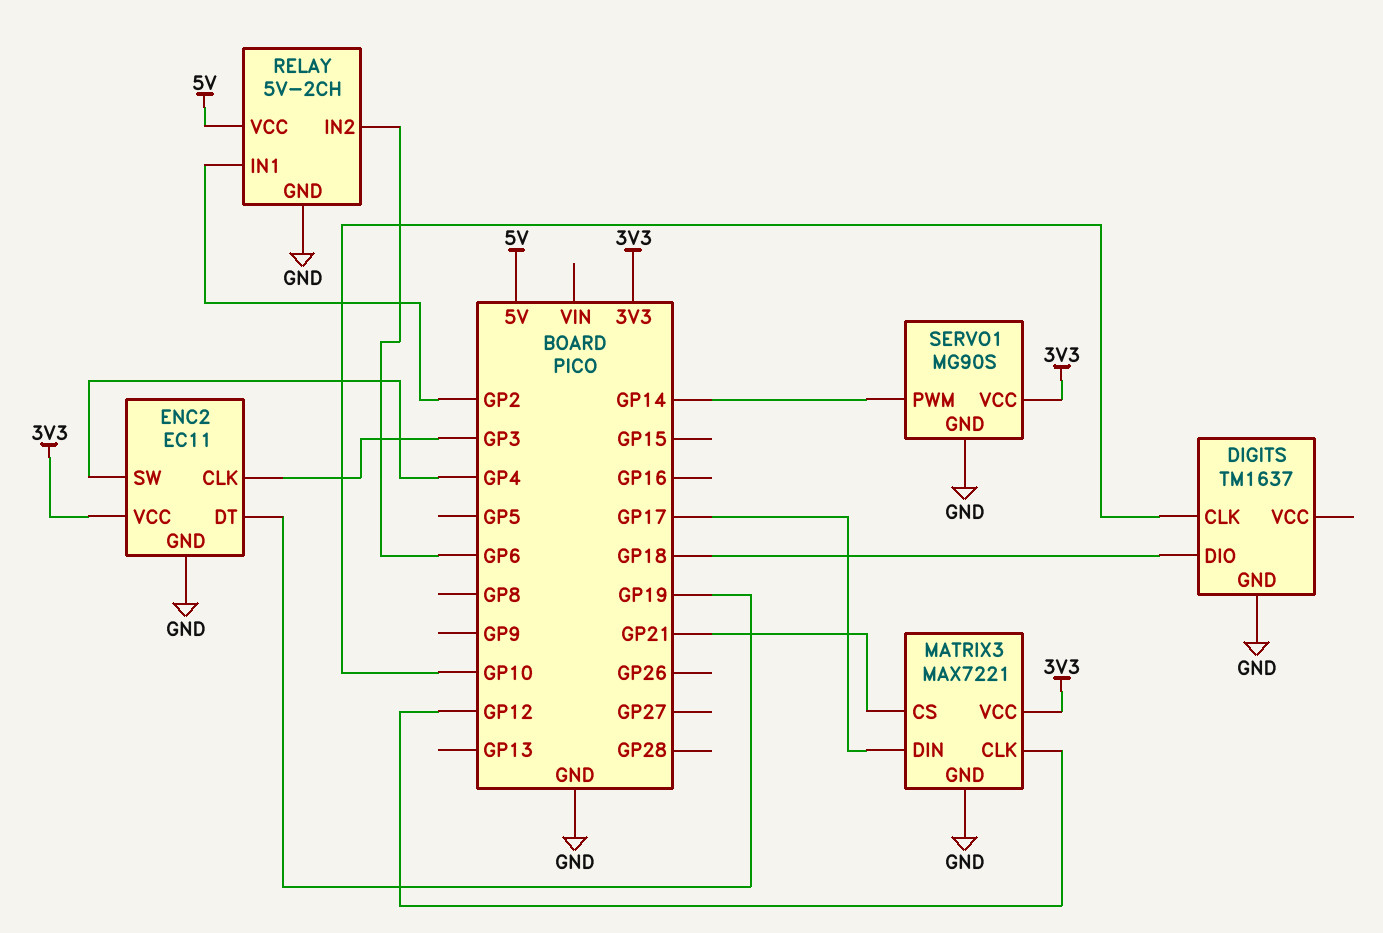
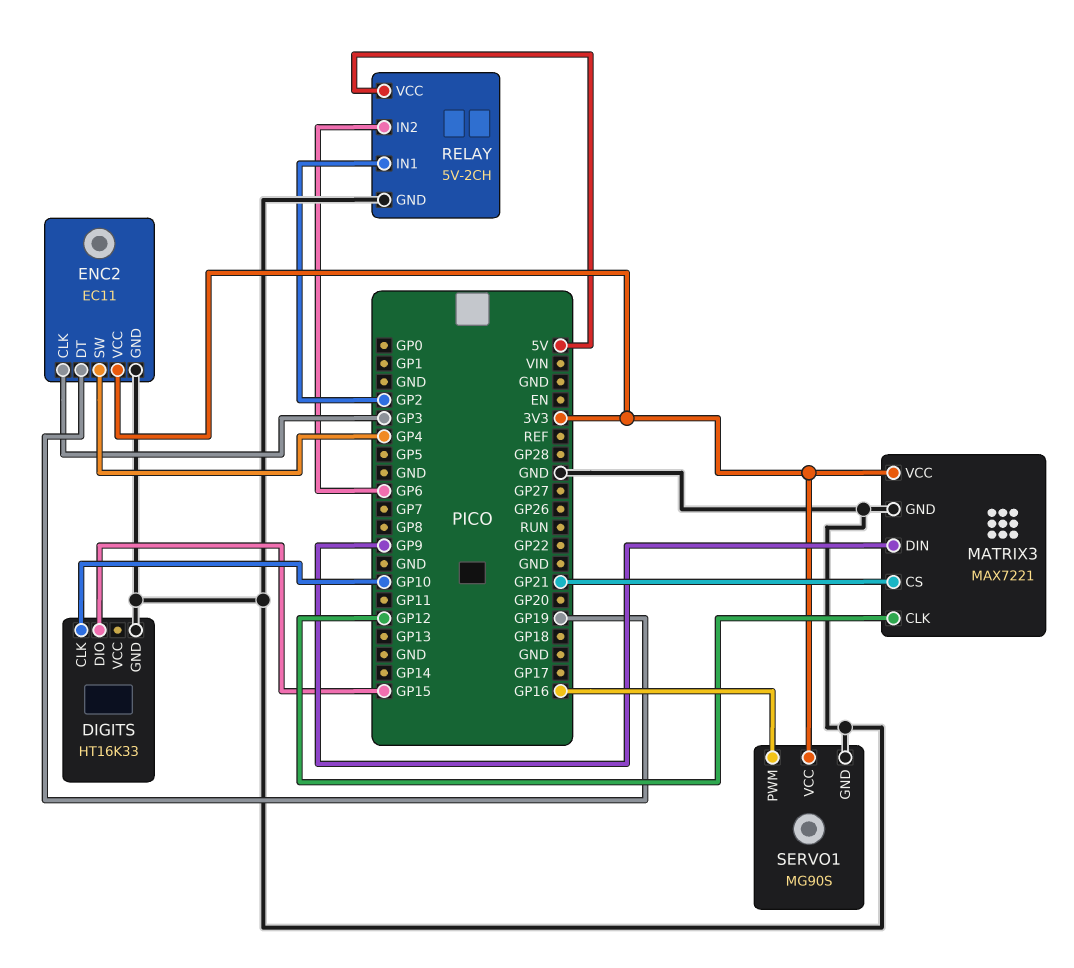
DIGITS: TM1637 -> HT16K33
DIGITS pin DIO: GP18 -> GP15
MATRIX3 pin DIN: GP17 -> GP9
SERVO1 pin PWM: GP14 -> GP16

